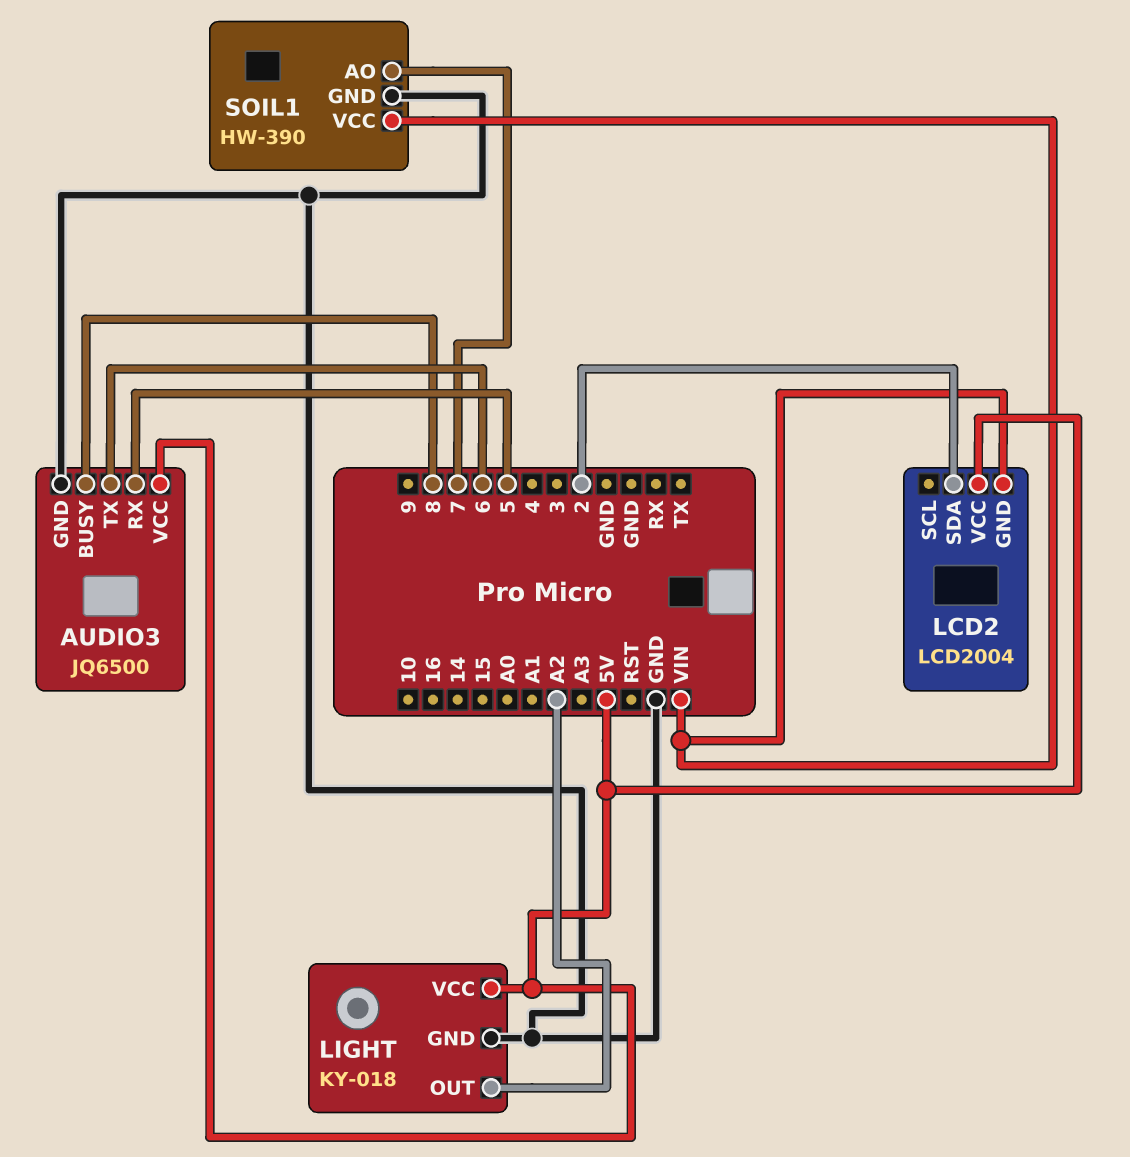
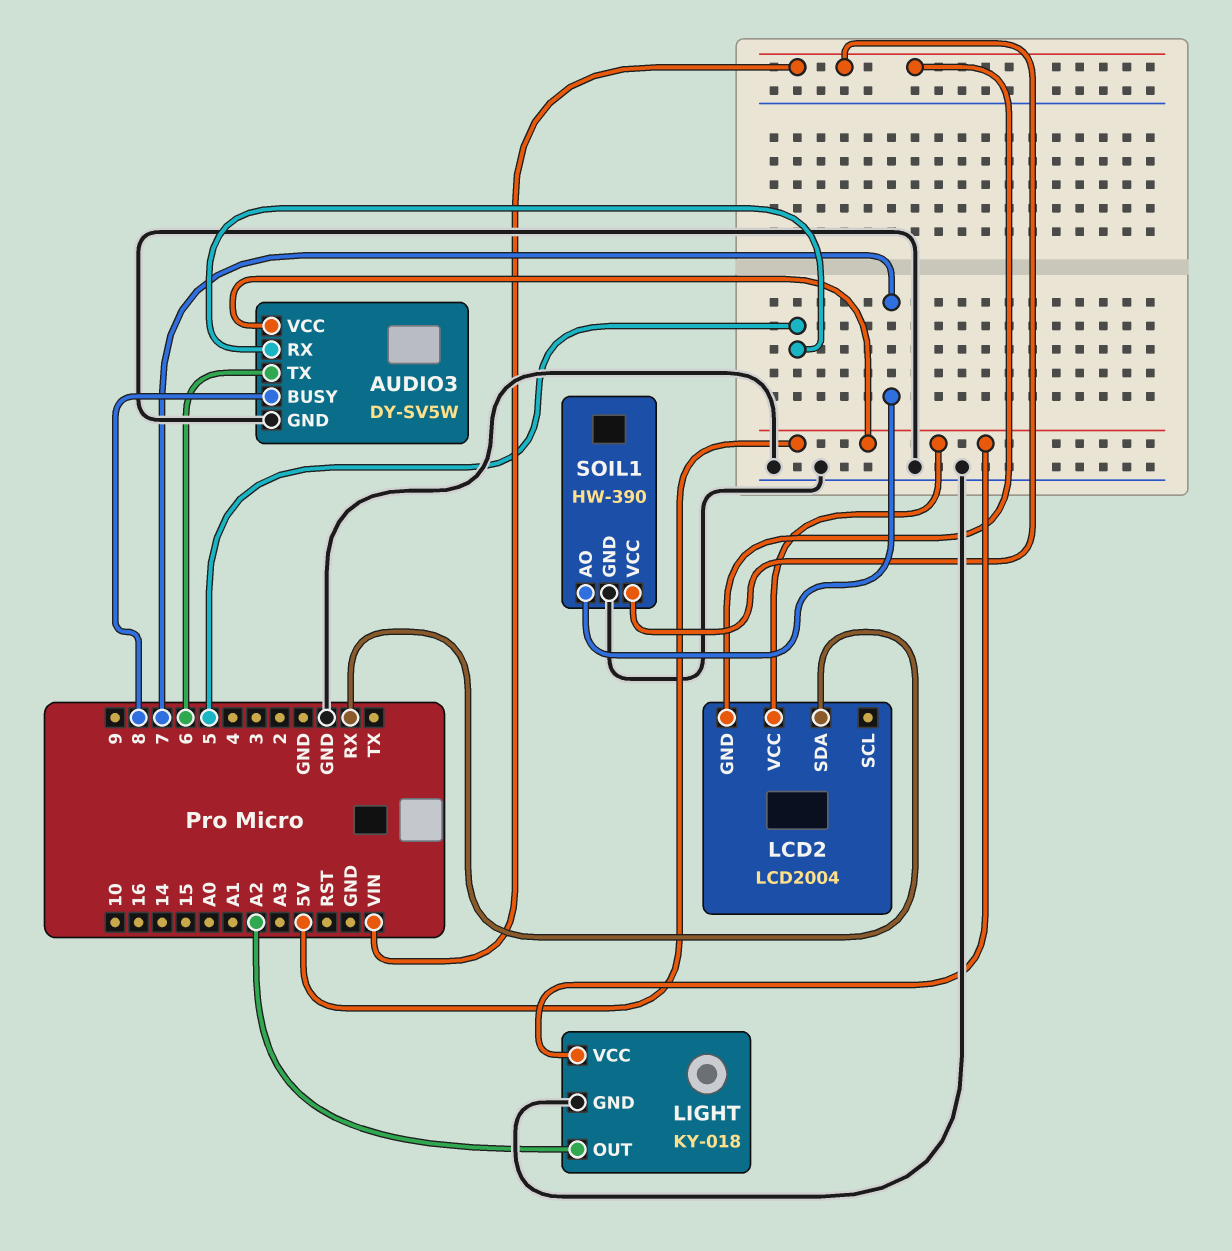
AUDIO3: JQ6500 -> DY-SV5W
LCD2 pin SDA: 2 -> RX

